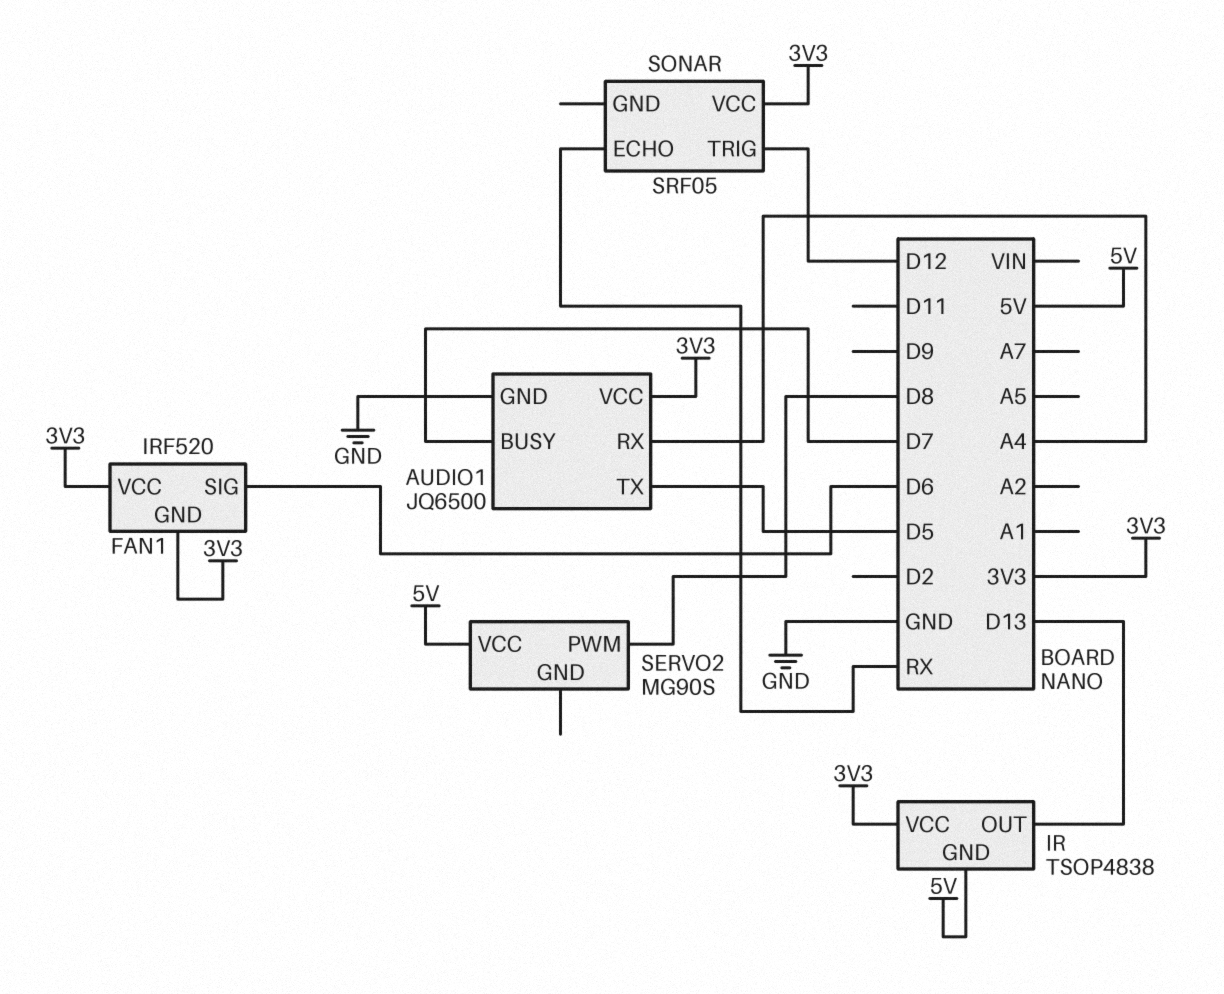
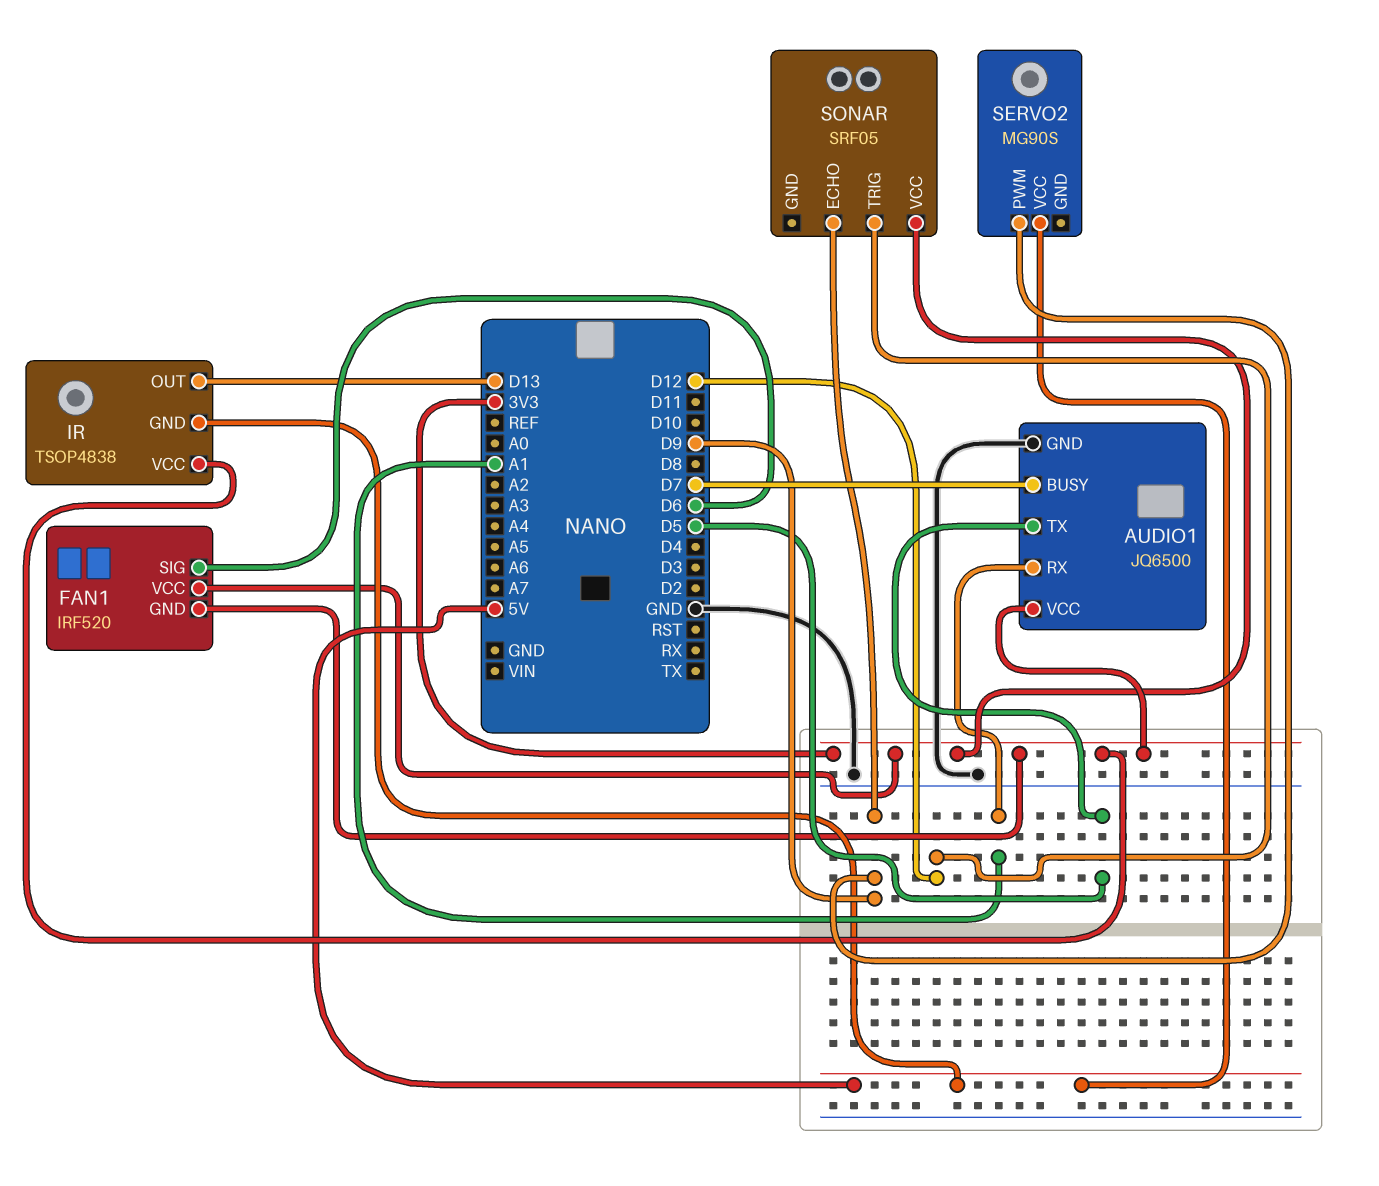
AUDIO1 pin RX: A4 -> A1
SERVO2 pin PWM: D8 -> D9
SONAR pin ECHO: RX -> D9

